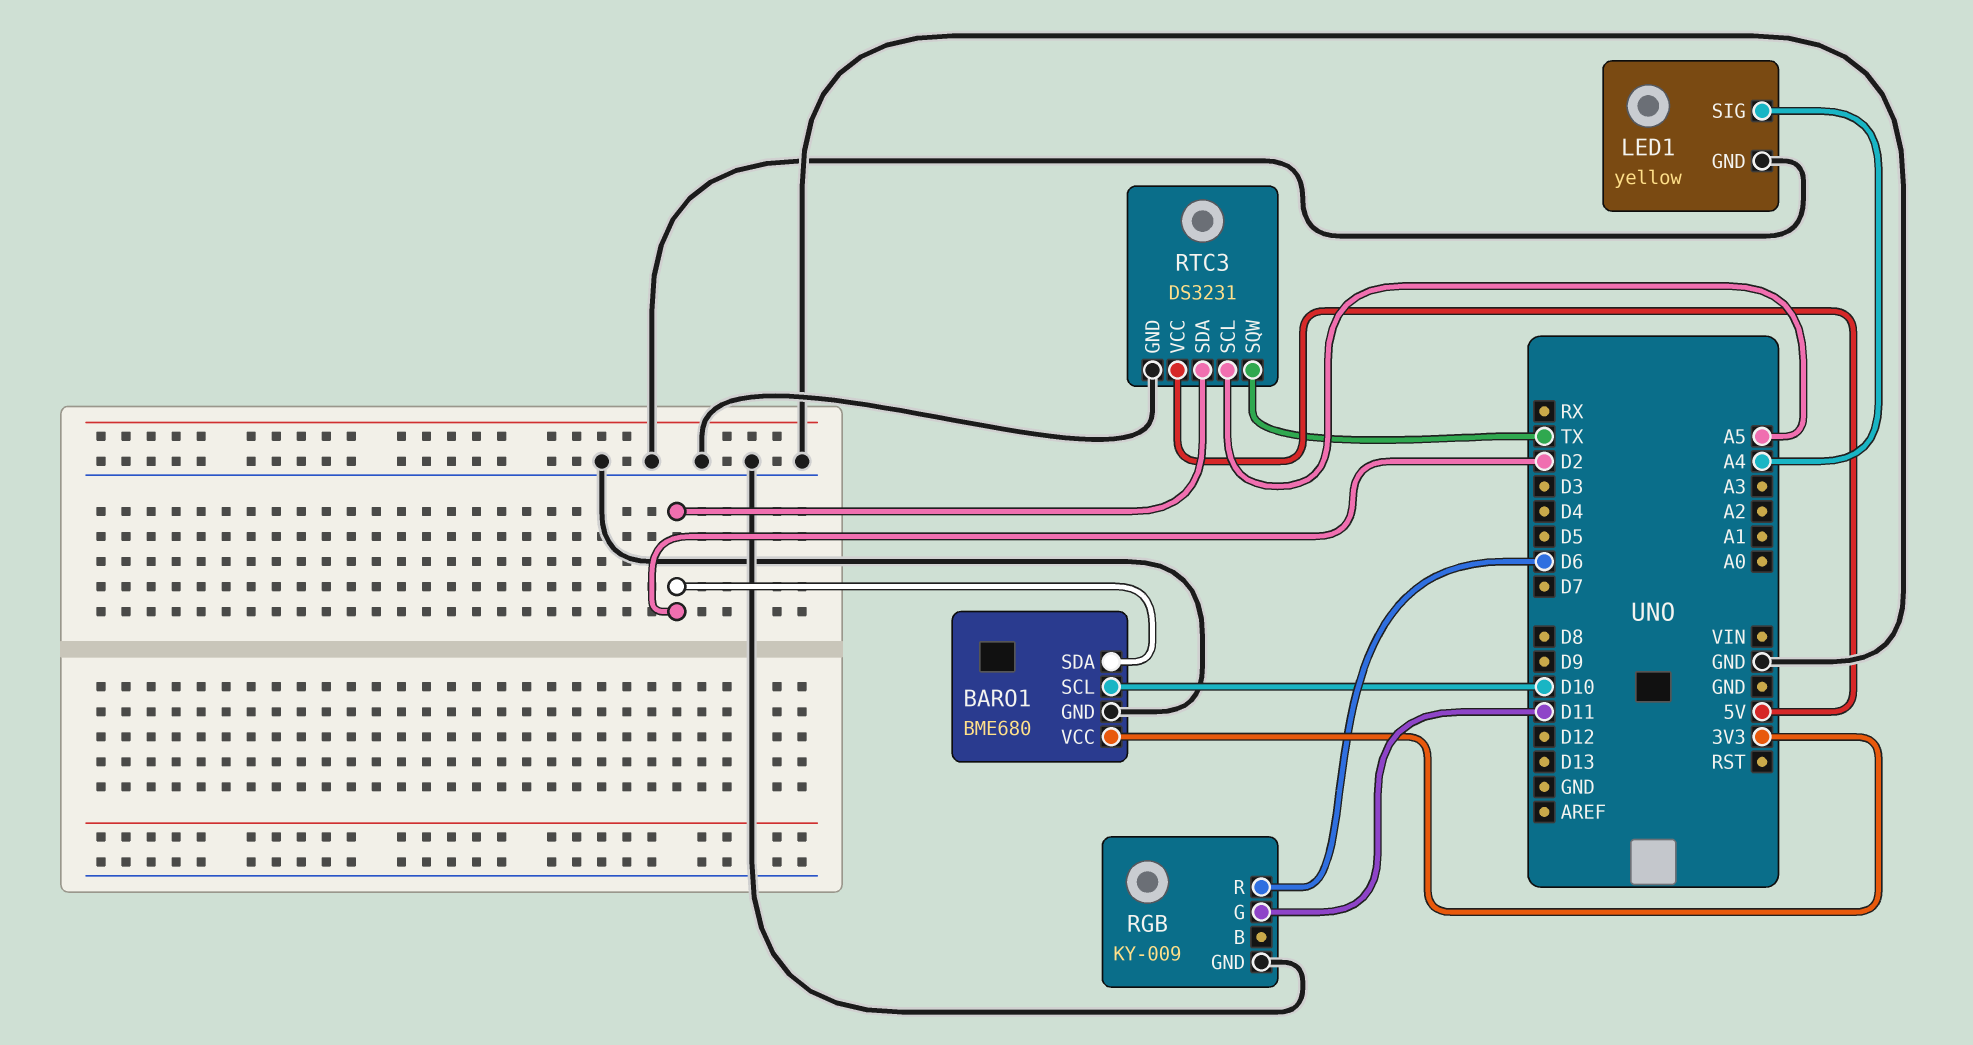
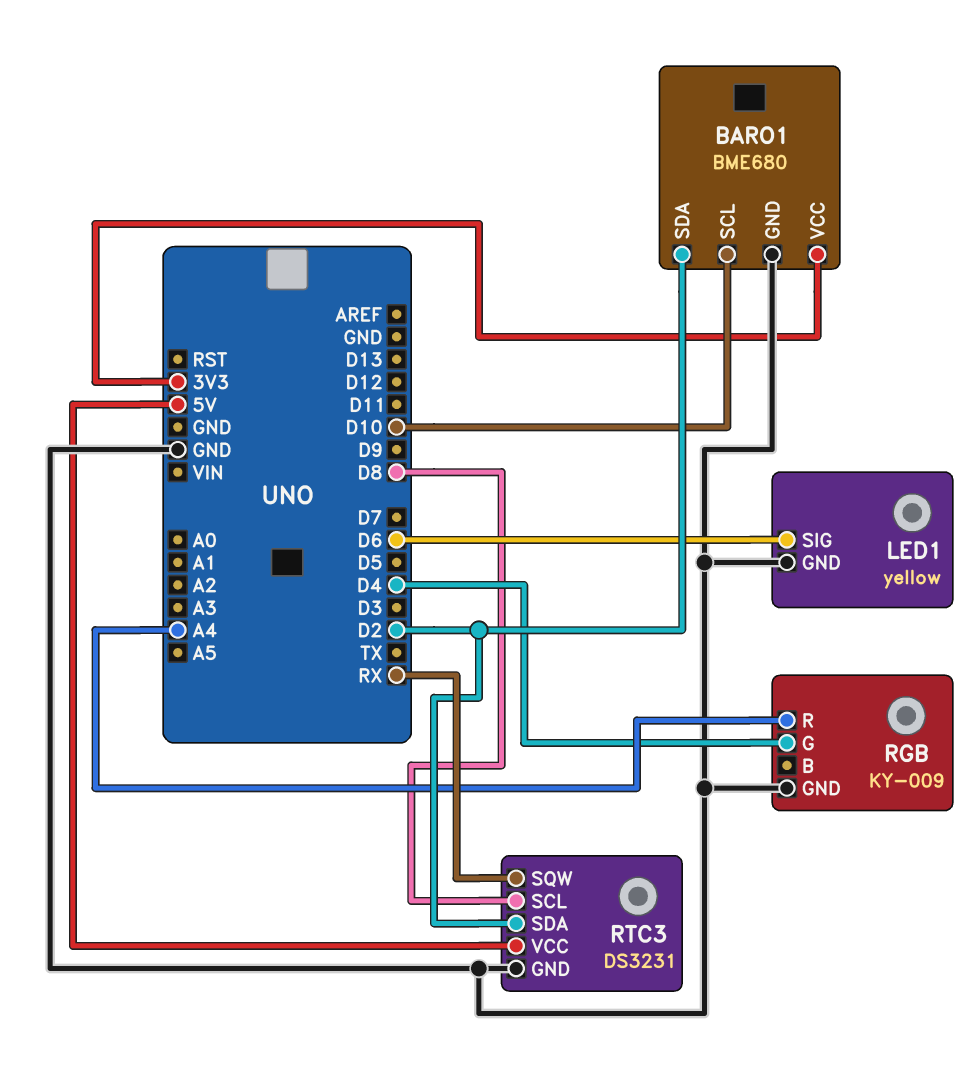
LED1 pin SIG: A4 -> D6
RGB pin G: D11 -> D4
RGB pin R: D6 -> A4
RTC3 pin SCL: A5 -> D8
RTC3 pin SQW: TX -> RX

